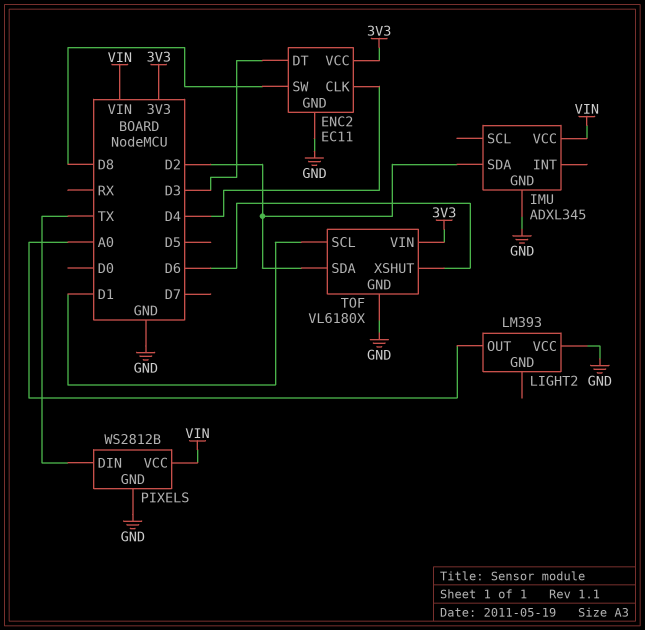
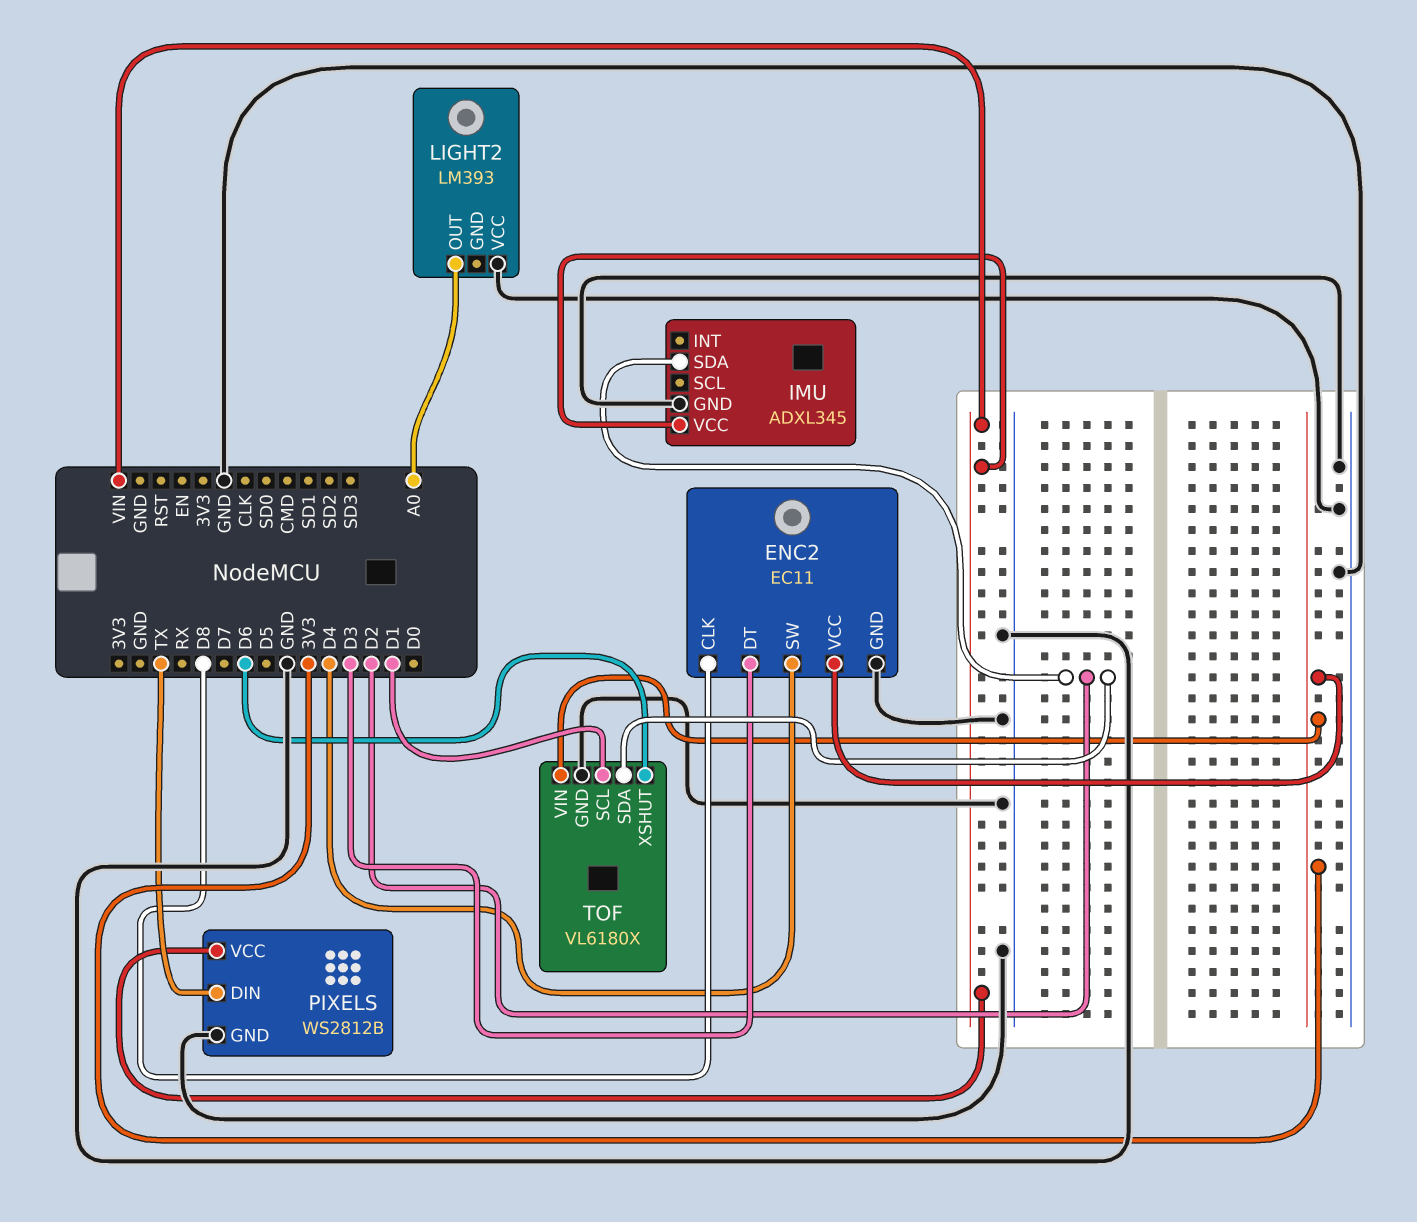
ENC2 pin CLK: D4 -> D8
ENC2 pin SW: D8 -> D4

